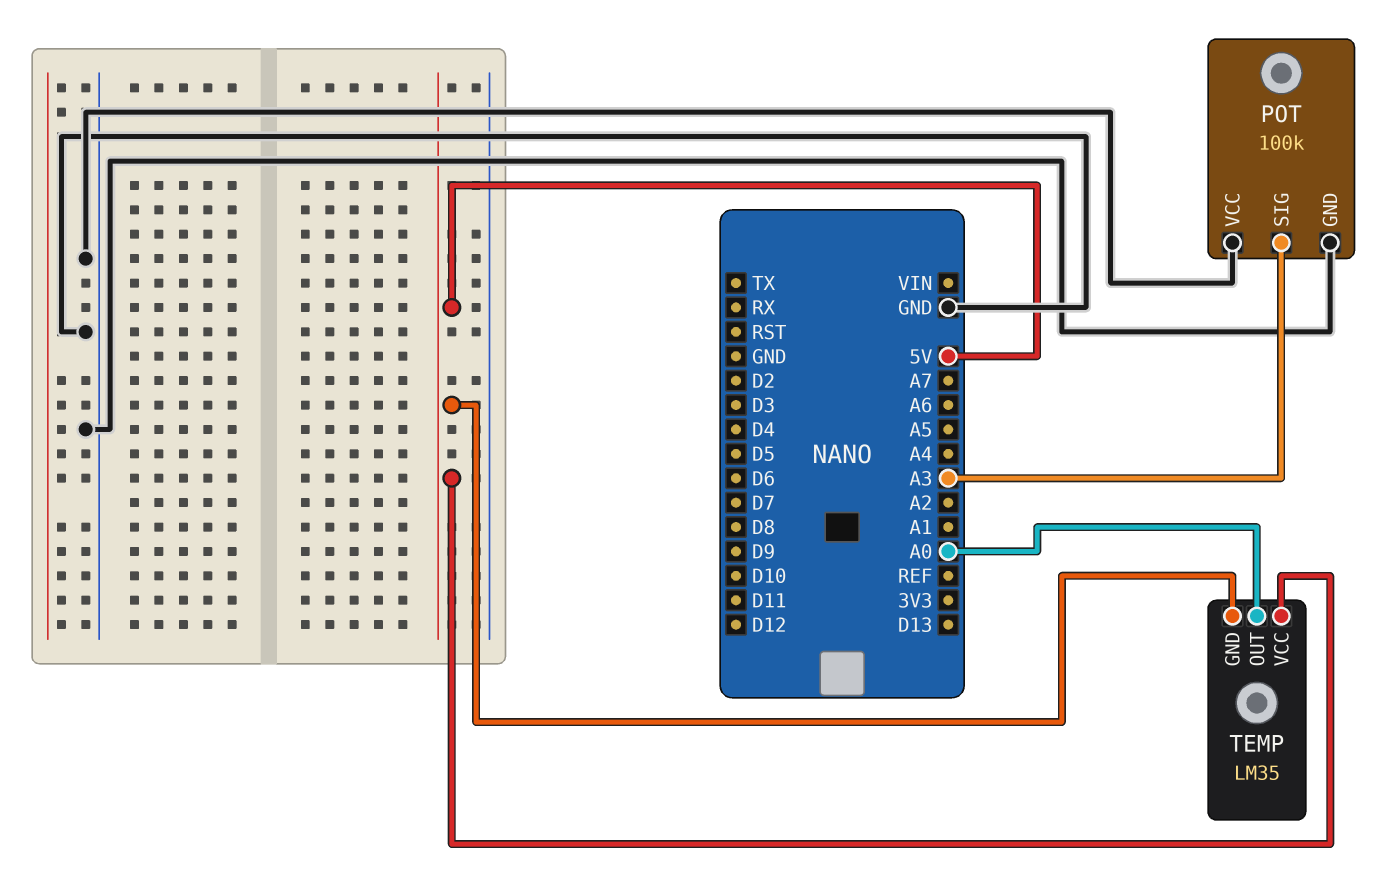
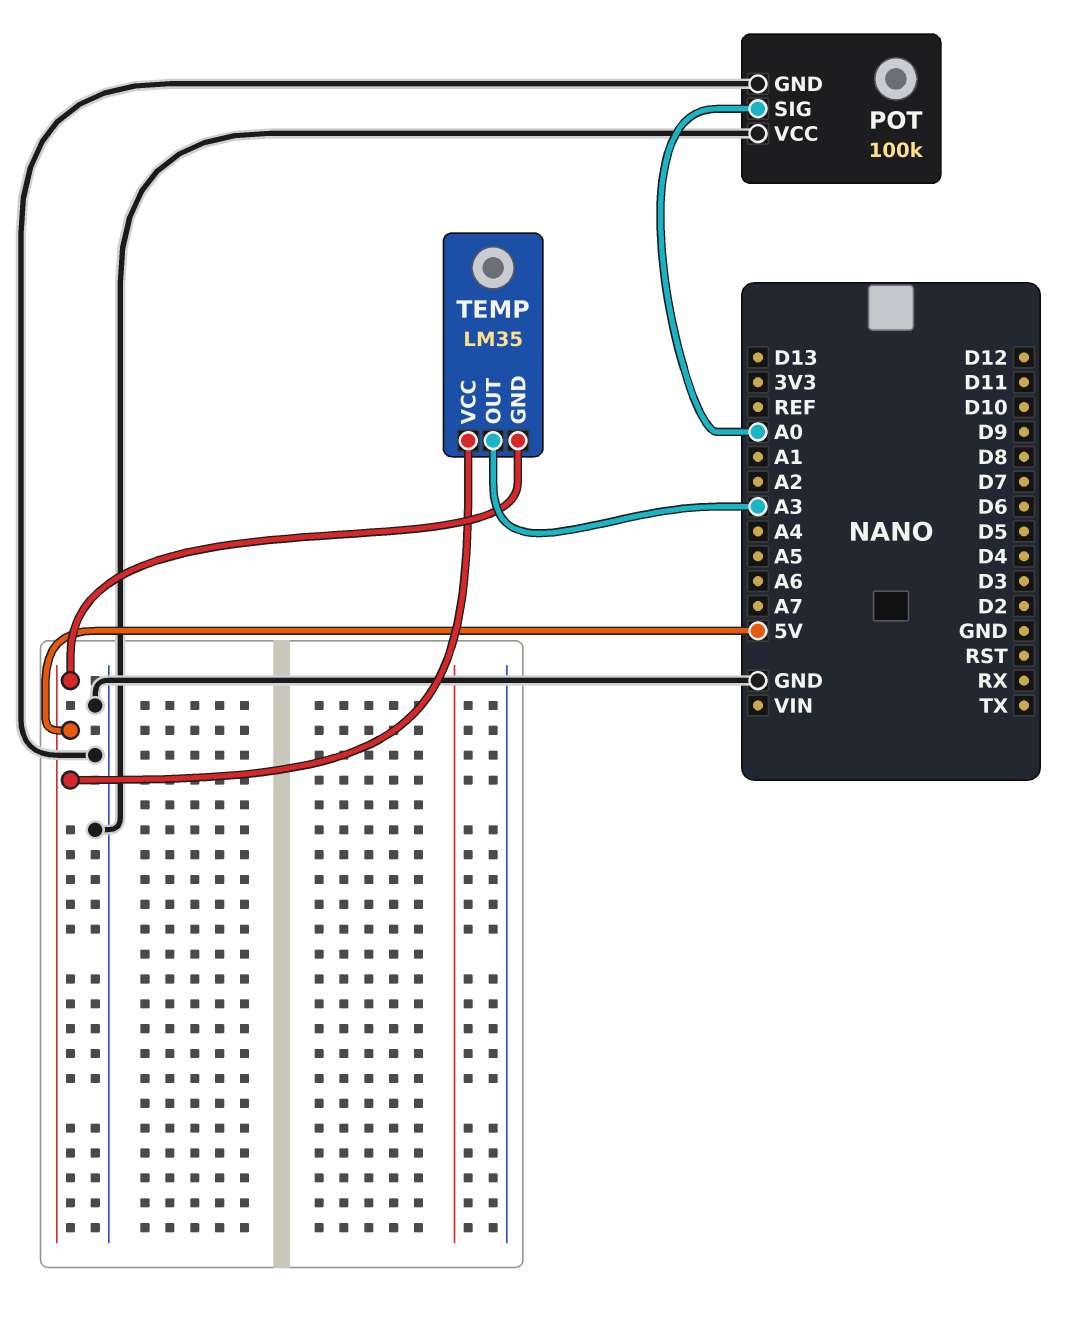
POT pin SIG: A3 -> A0
TEMP pin OUT: A0 -> A3

